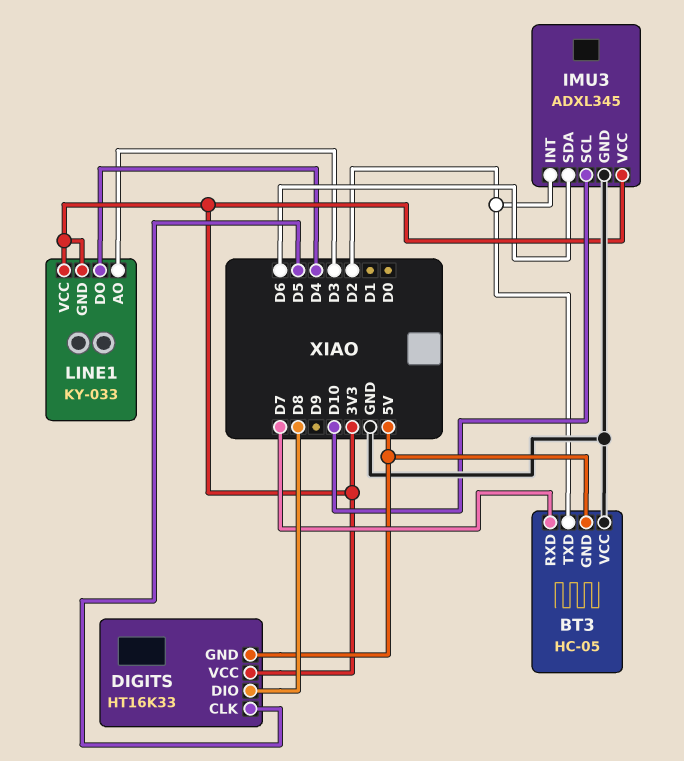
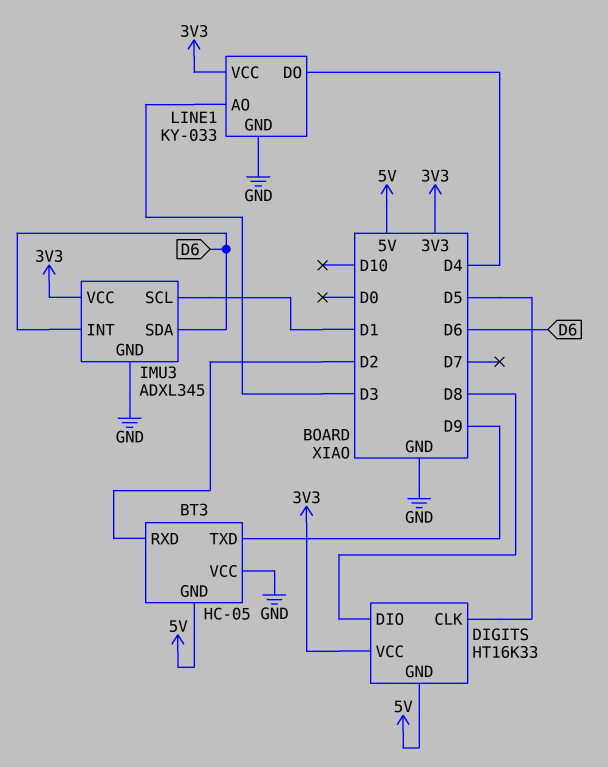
BT3 pin RXD: D7 -> D2
BT3 pin TXD: D2 -> D9
IMU3 pin INT: D2 -> D6
IMU3 pin SCL: D10 -> D1
LINE1 pin GND: 3V3 -> GND

